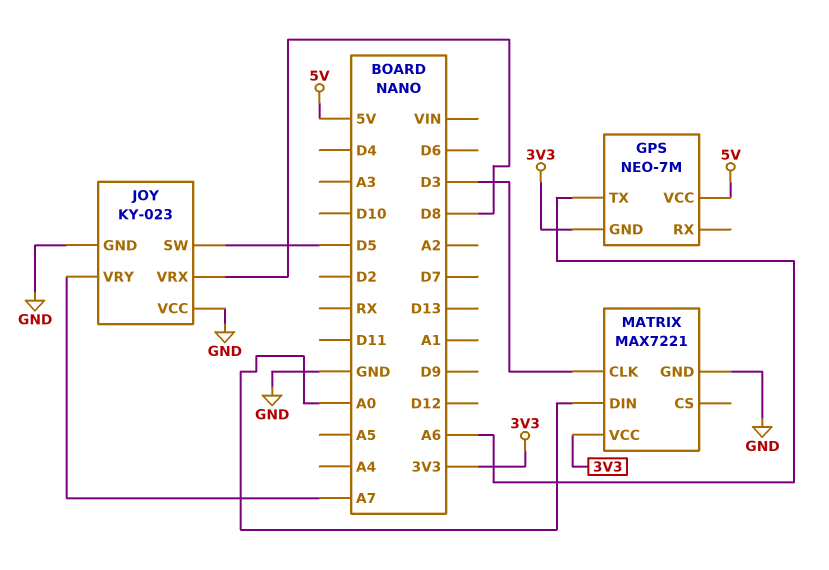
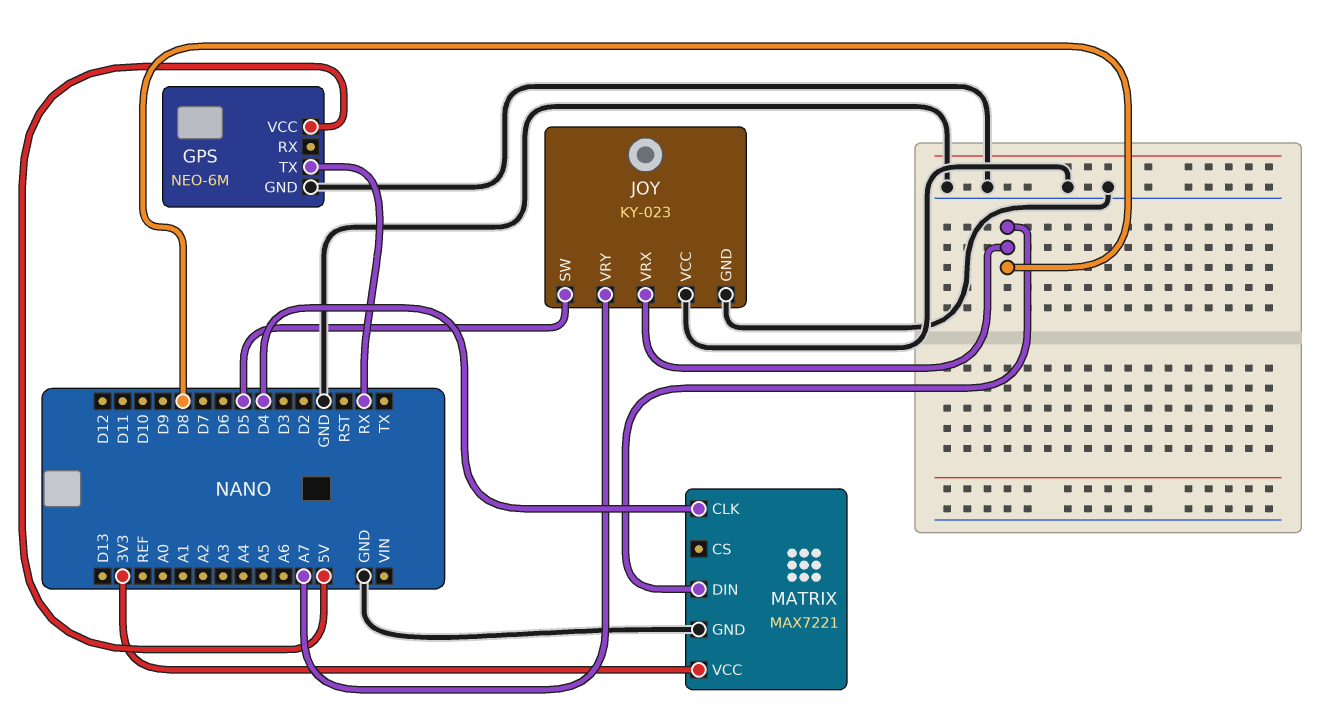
GPS: NEO-7M -> NEO-6M
GPS pin GND: 3V3 -> GND
GPS pin TX: A6 -> RX
MATRIX pin CLK: D3 -> D4
MATRIX pin DIN: A0 -> D8

